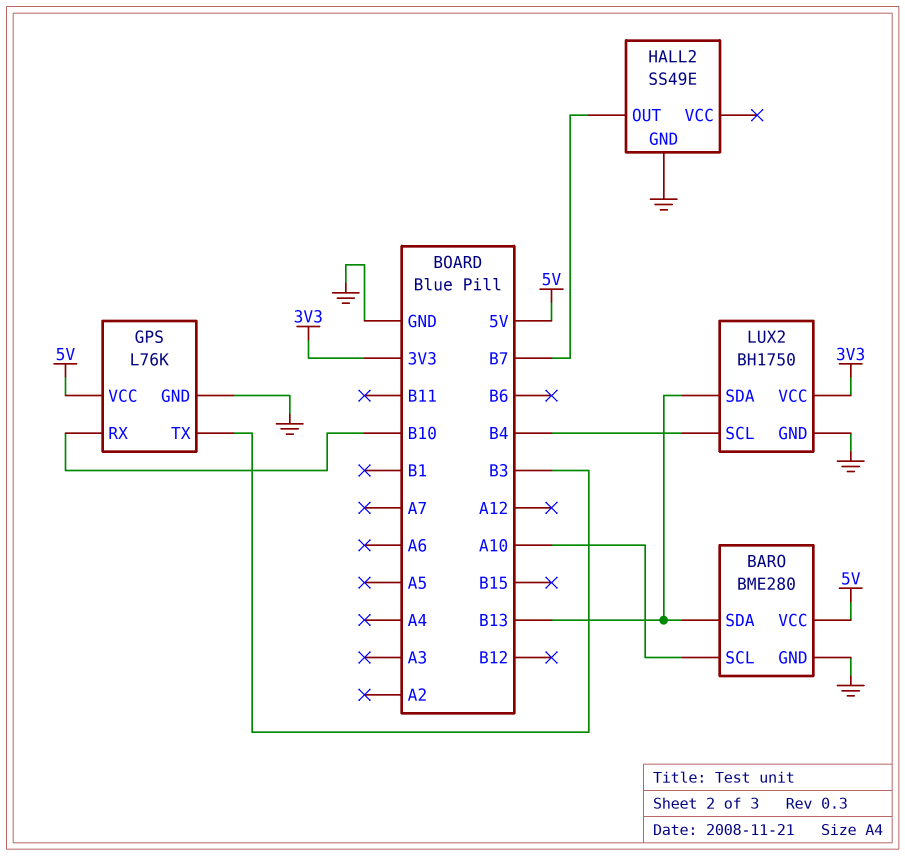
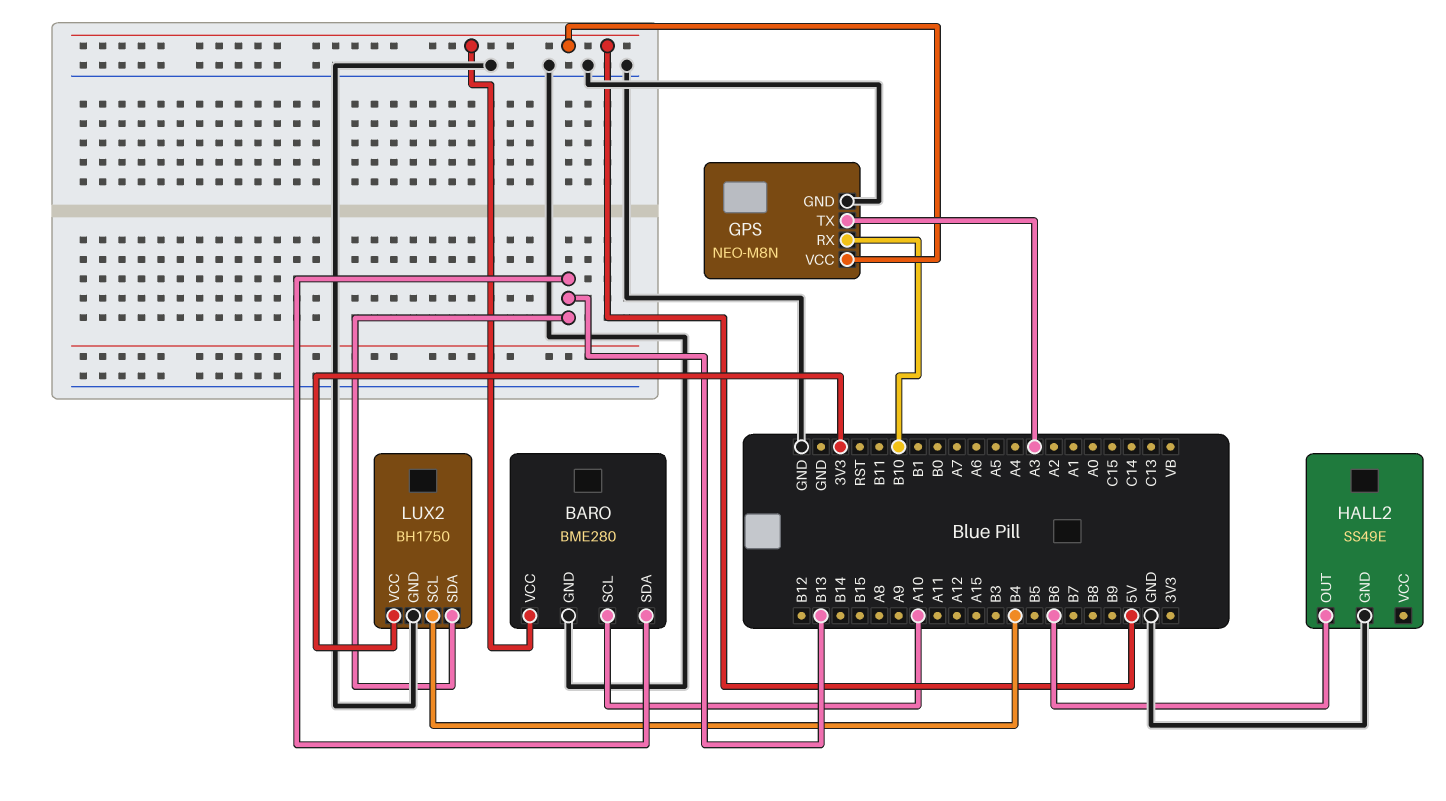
GPS: L76K -> NEO-M8N
GPS pin TX: B3 -> A3
HALL2 pin OUT: B7 -> B6

